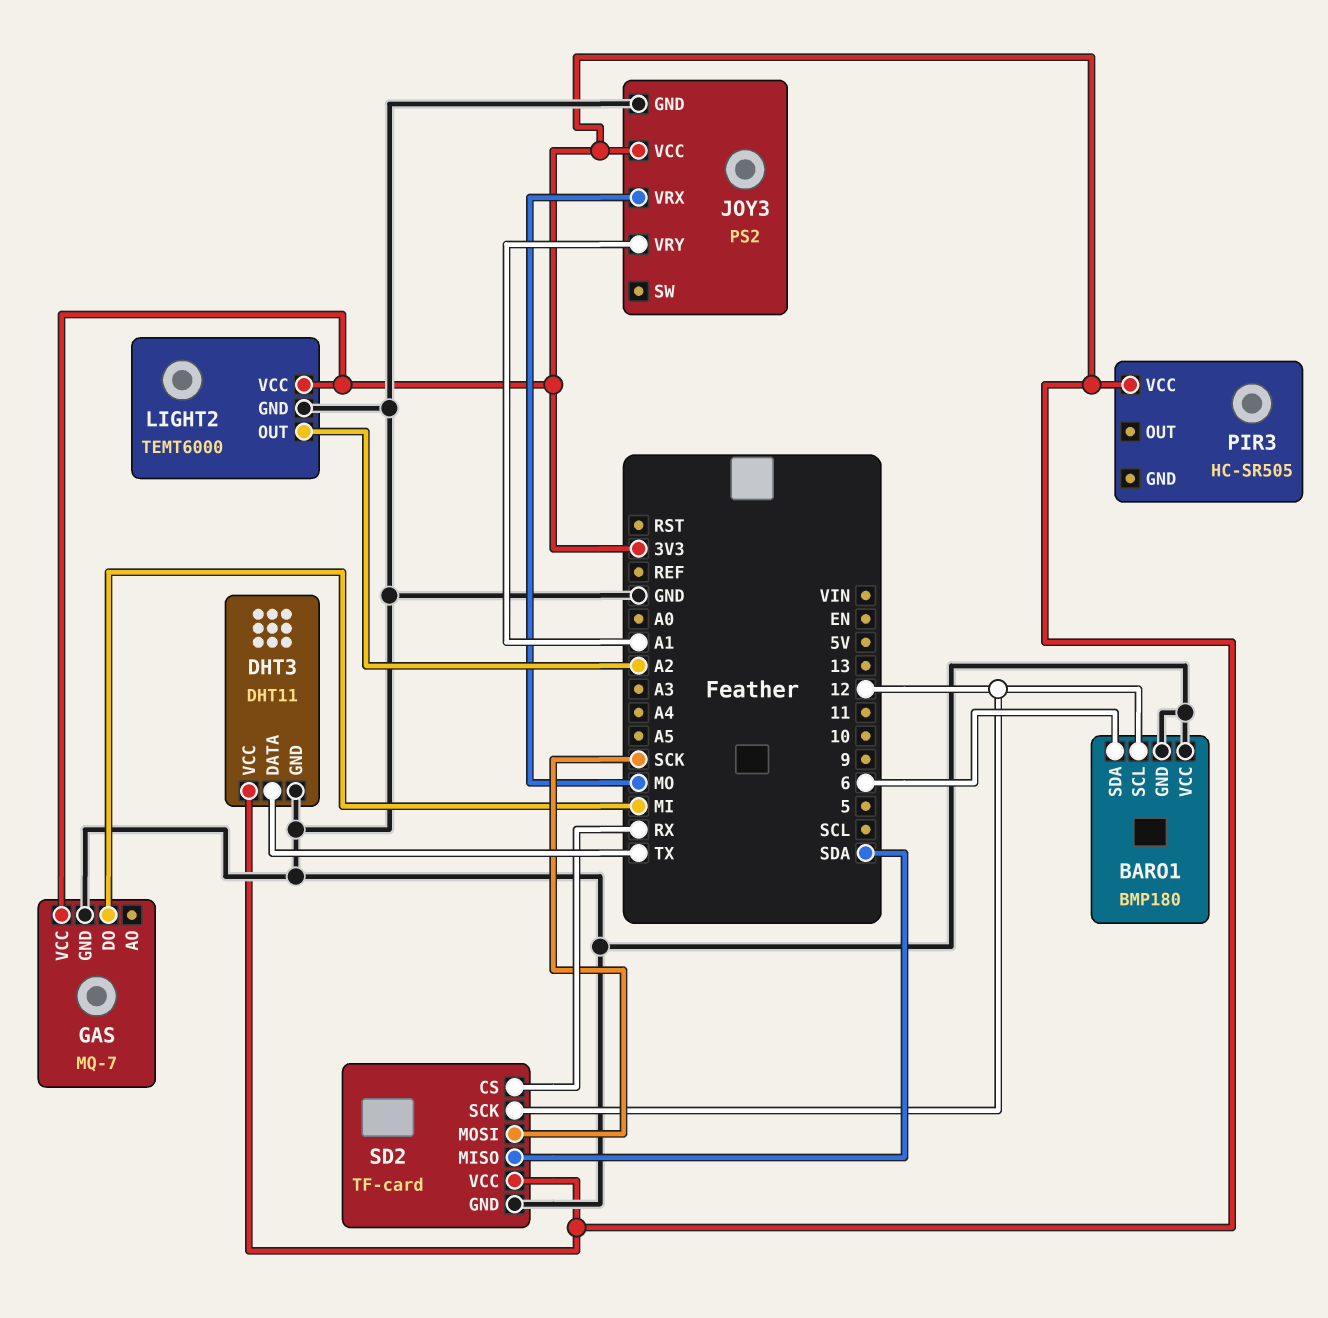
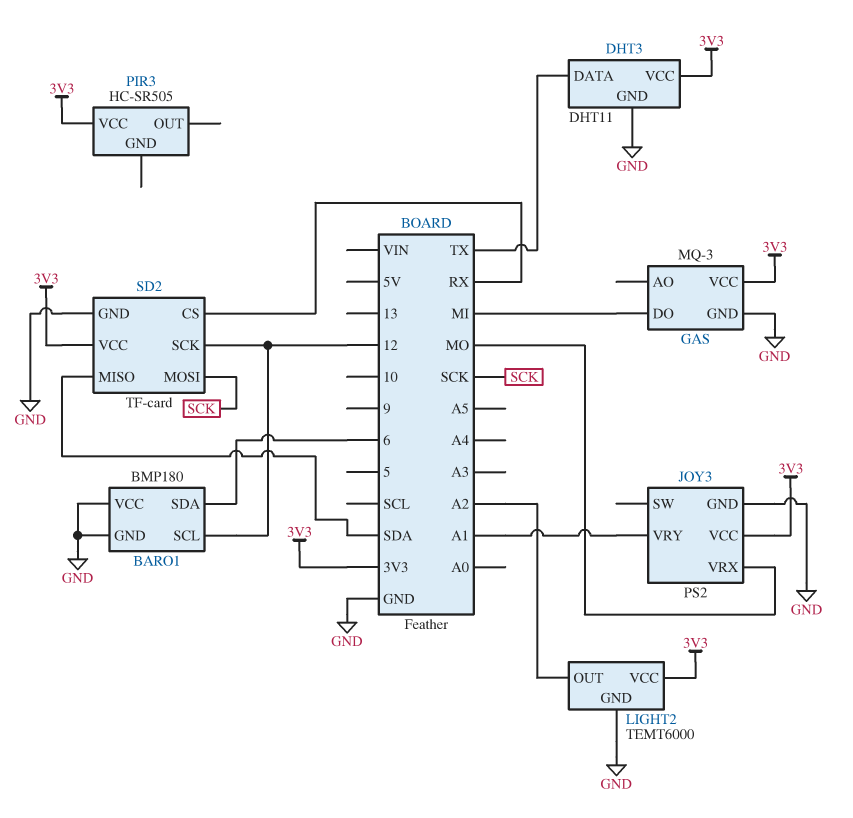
GAS: MQ-7 -> MQ-3

